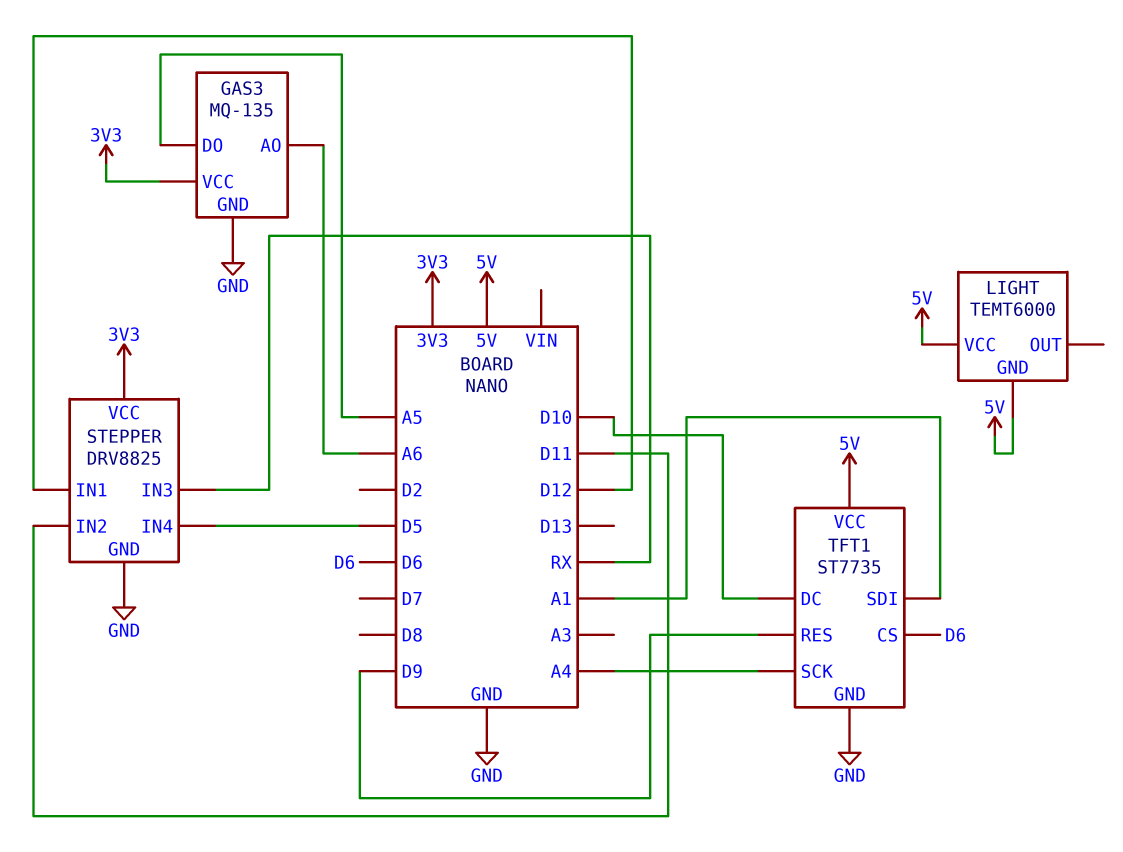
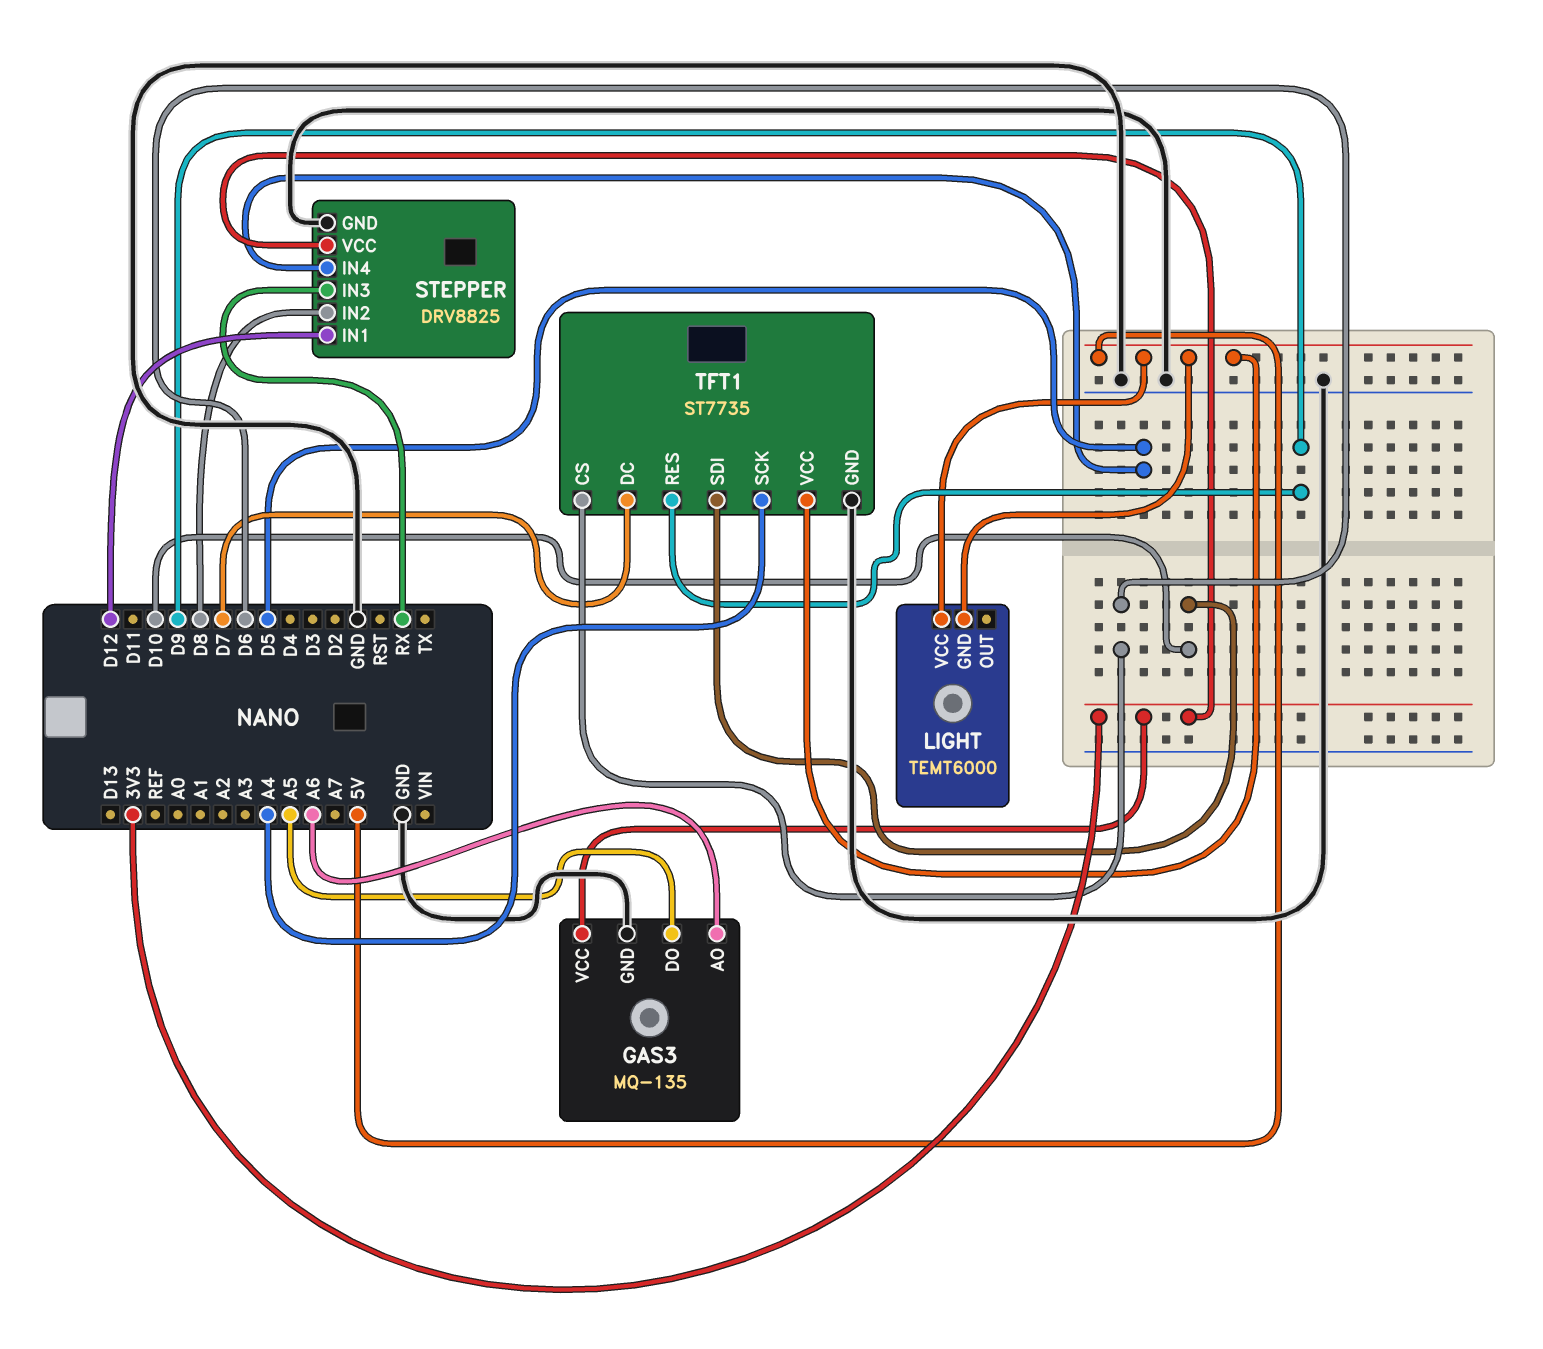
STEPPER pin IN2: D11 -> D8
TFT1 pin DC: D10 -> D7
TFT1 pin SDI: A1 -> D10

